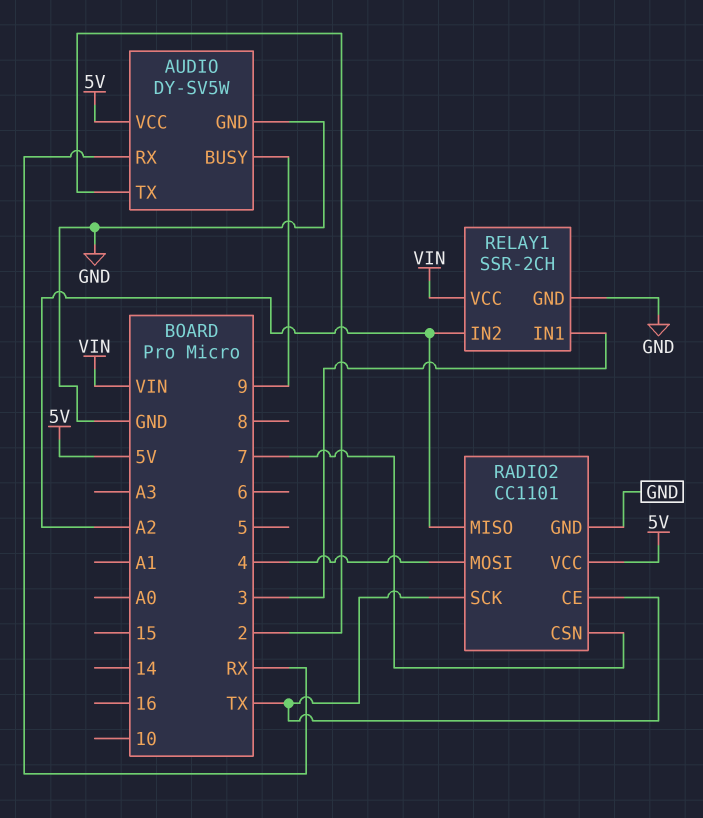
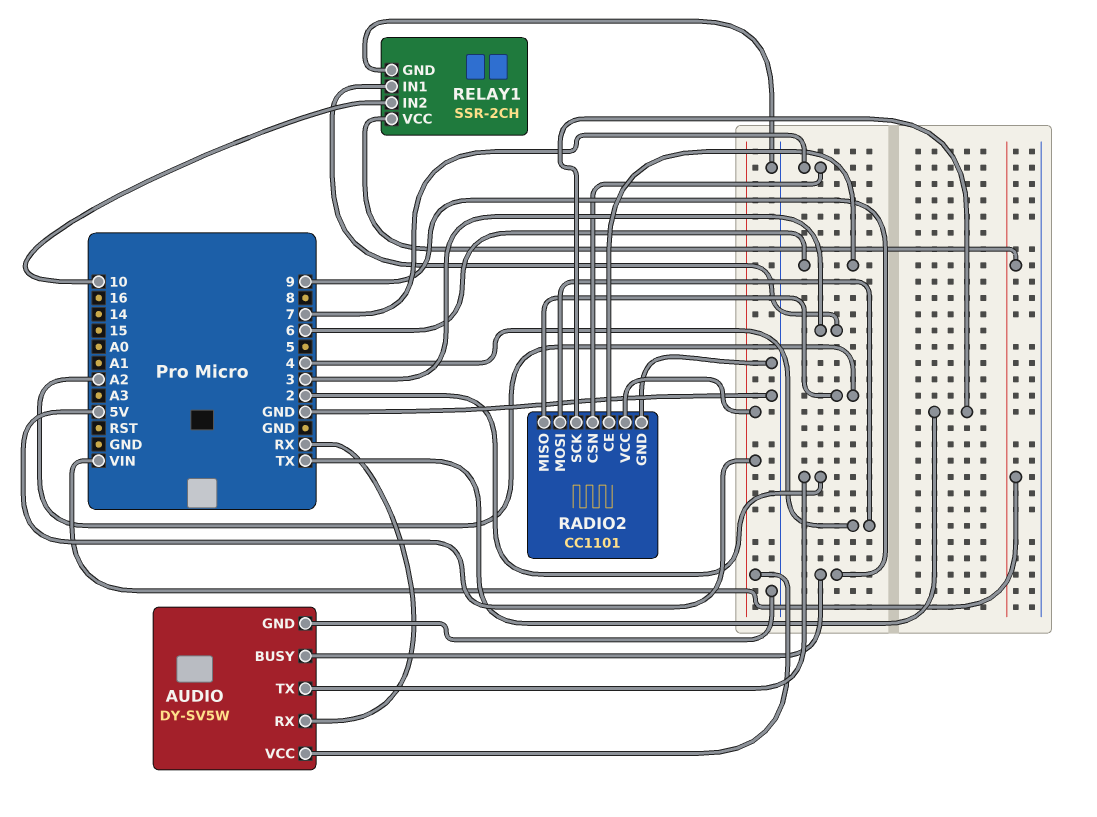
RADIO2 pin CE: TX -> 6
RELAY1 pin IN2: A2 -> 10

